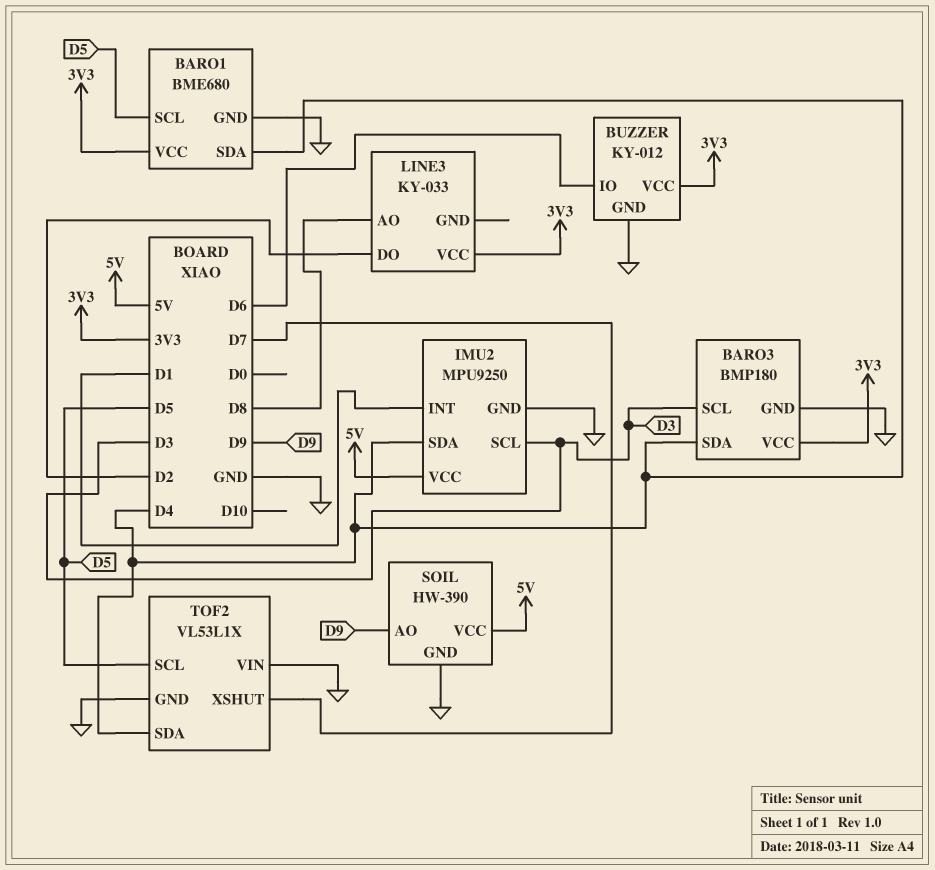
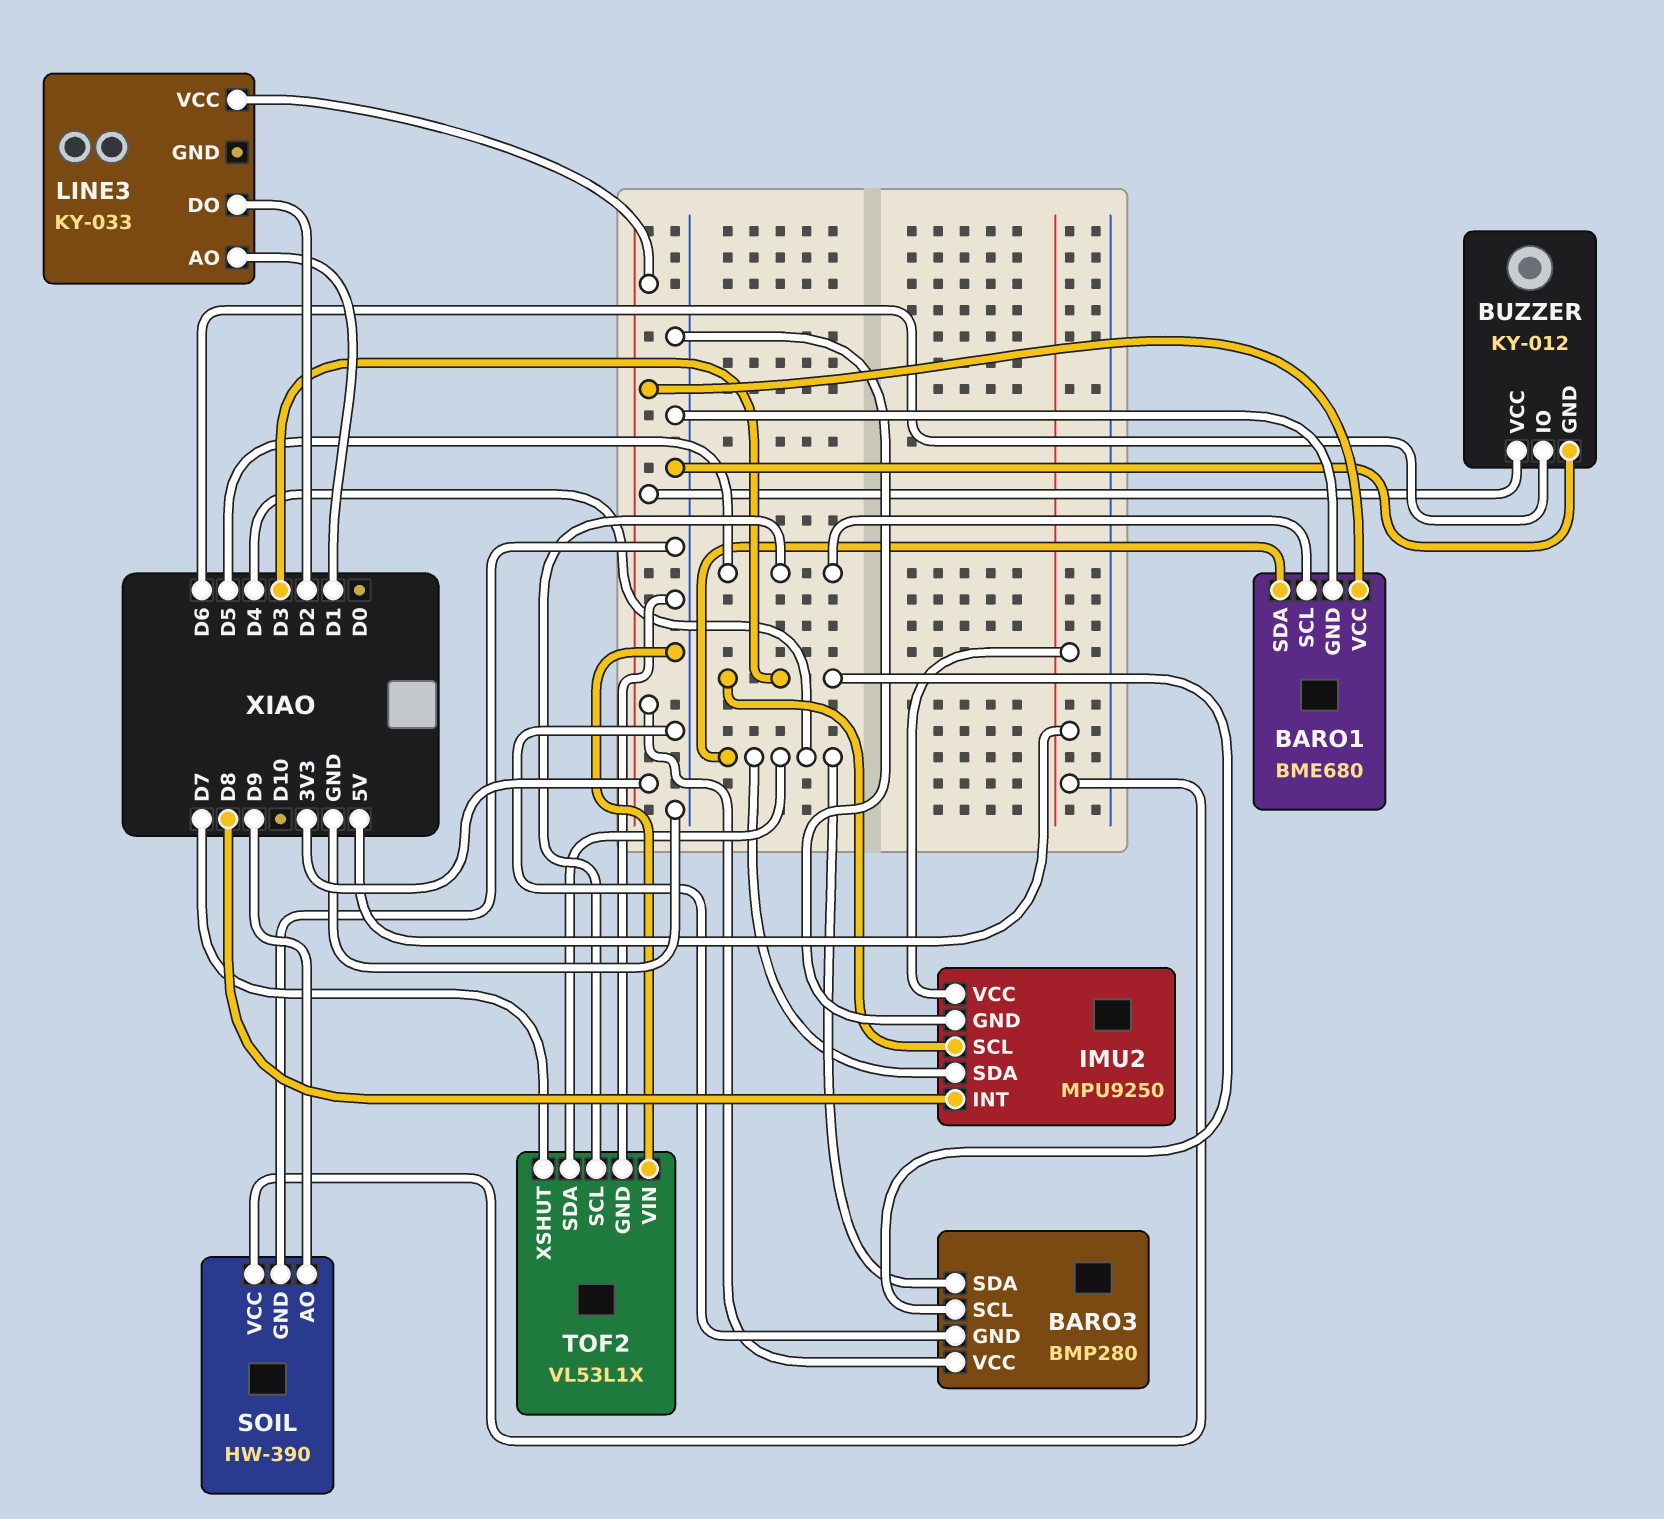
BARO3: BMP180 -> BMP280
IMU2 pin INT: D1 -> D8
LINE3 pin AO: D8 -> D1

